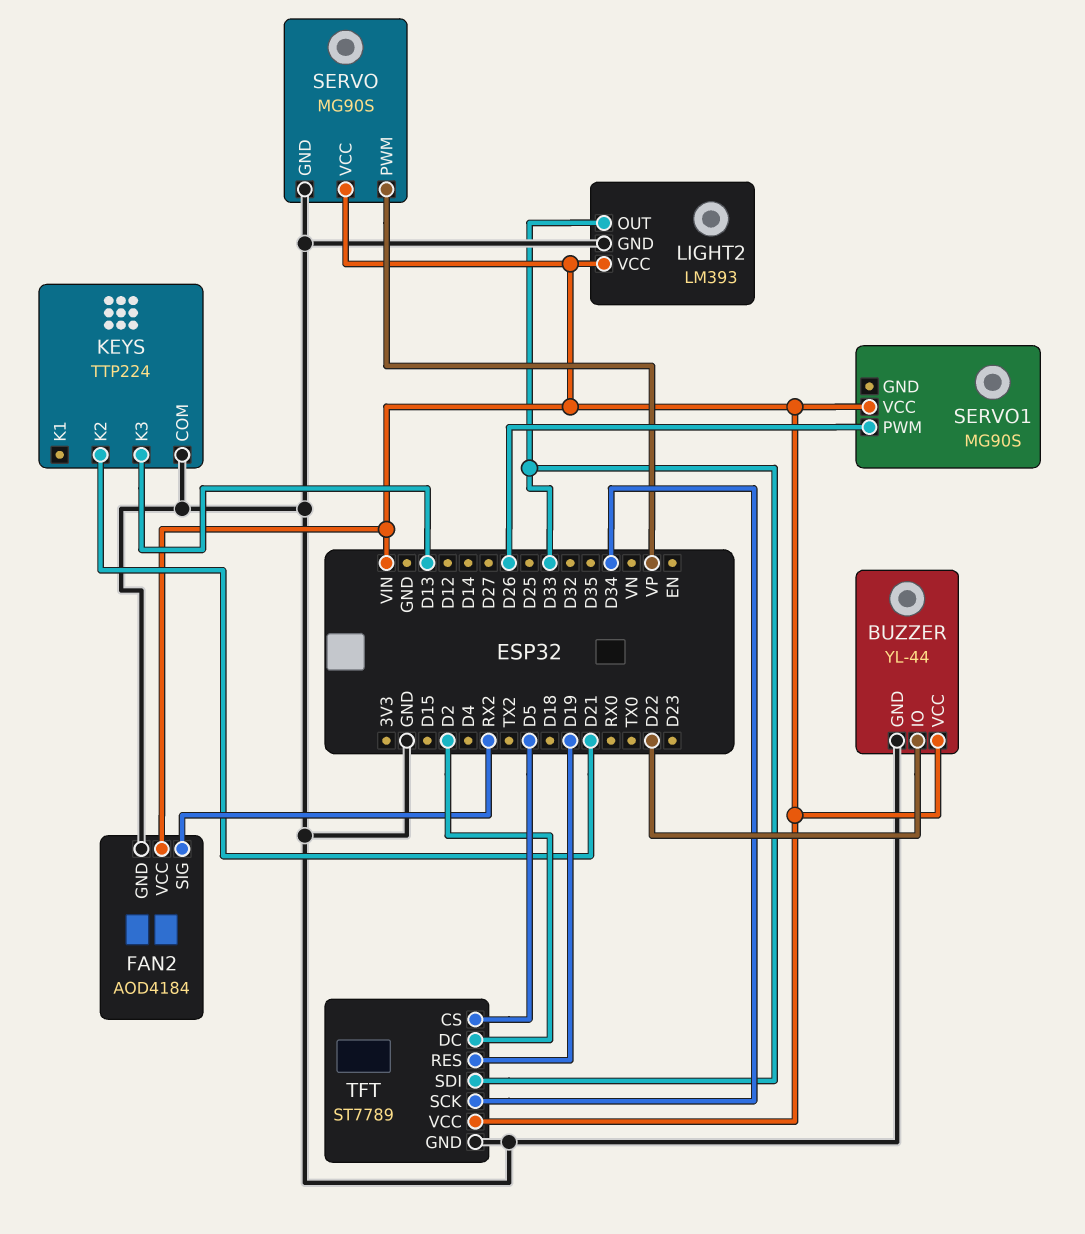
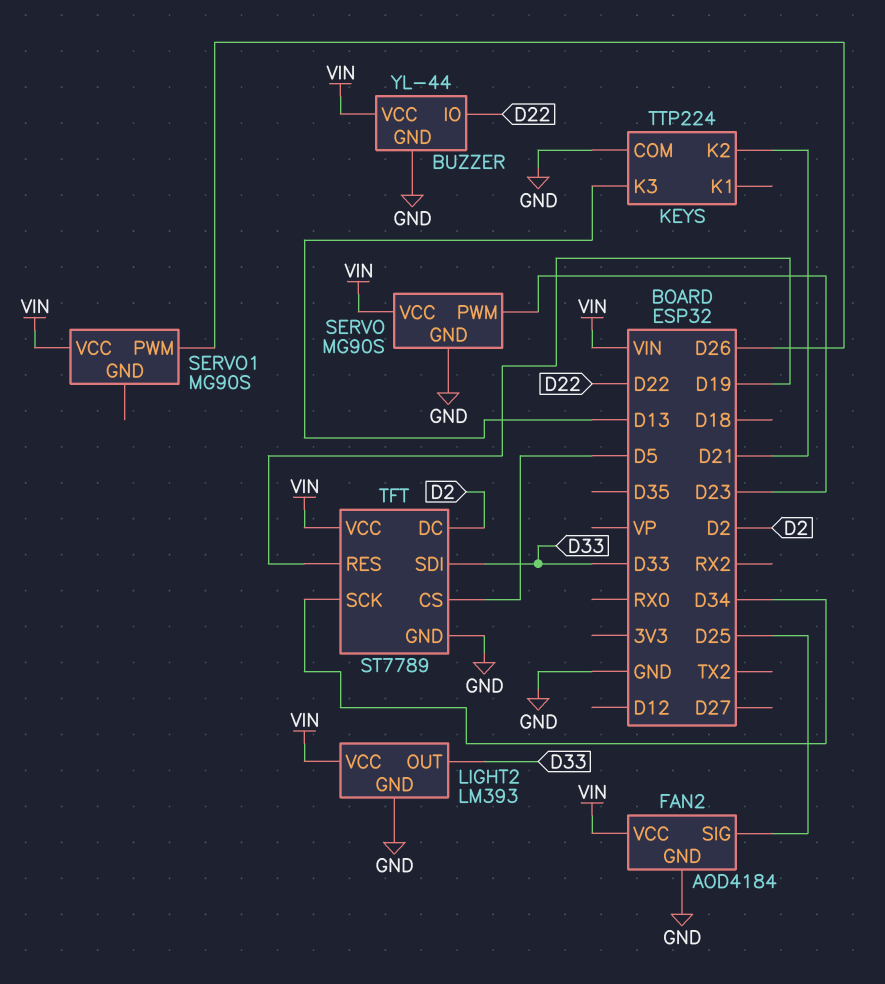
FAN2 pin SIG: RX2 -> D25
SERVO pin PWM: VP -> D23

